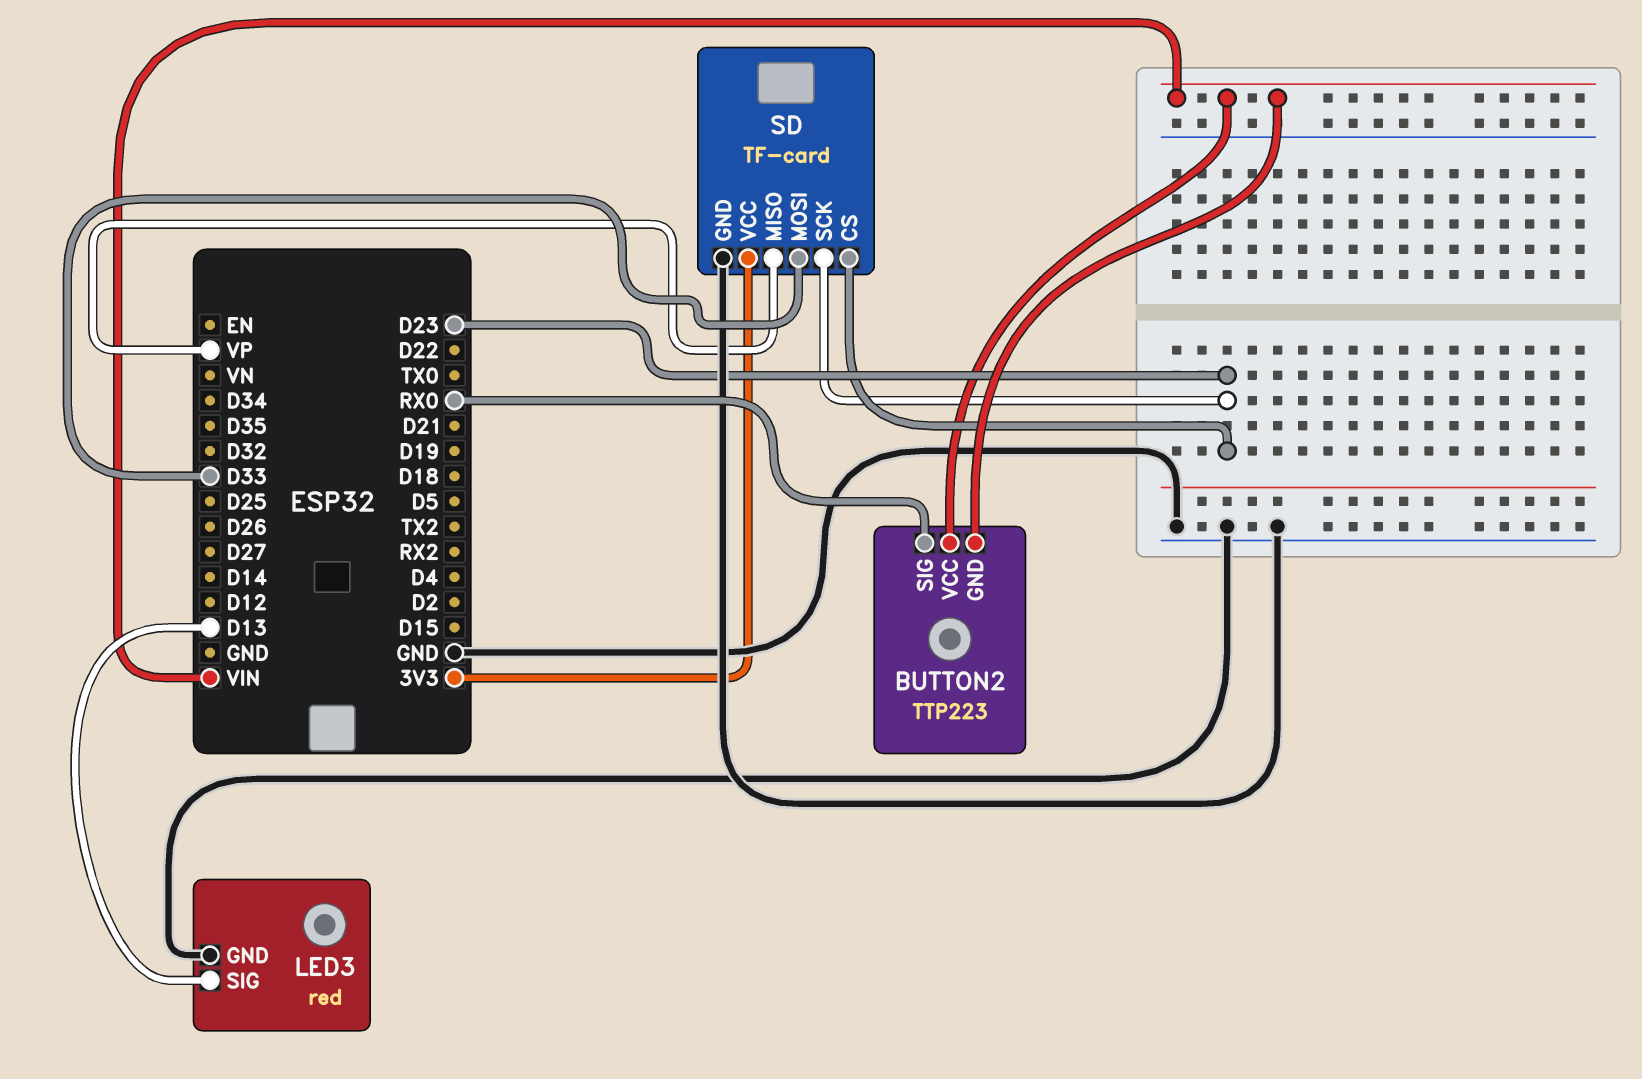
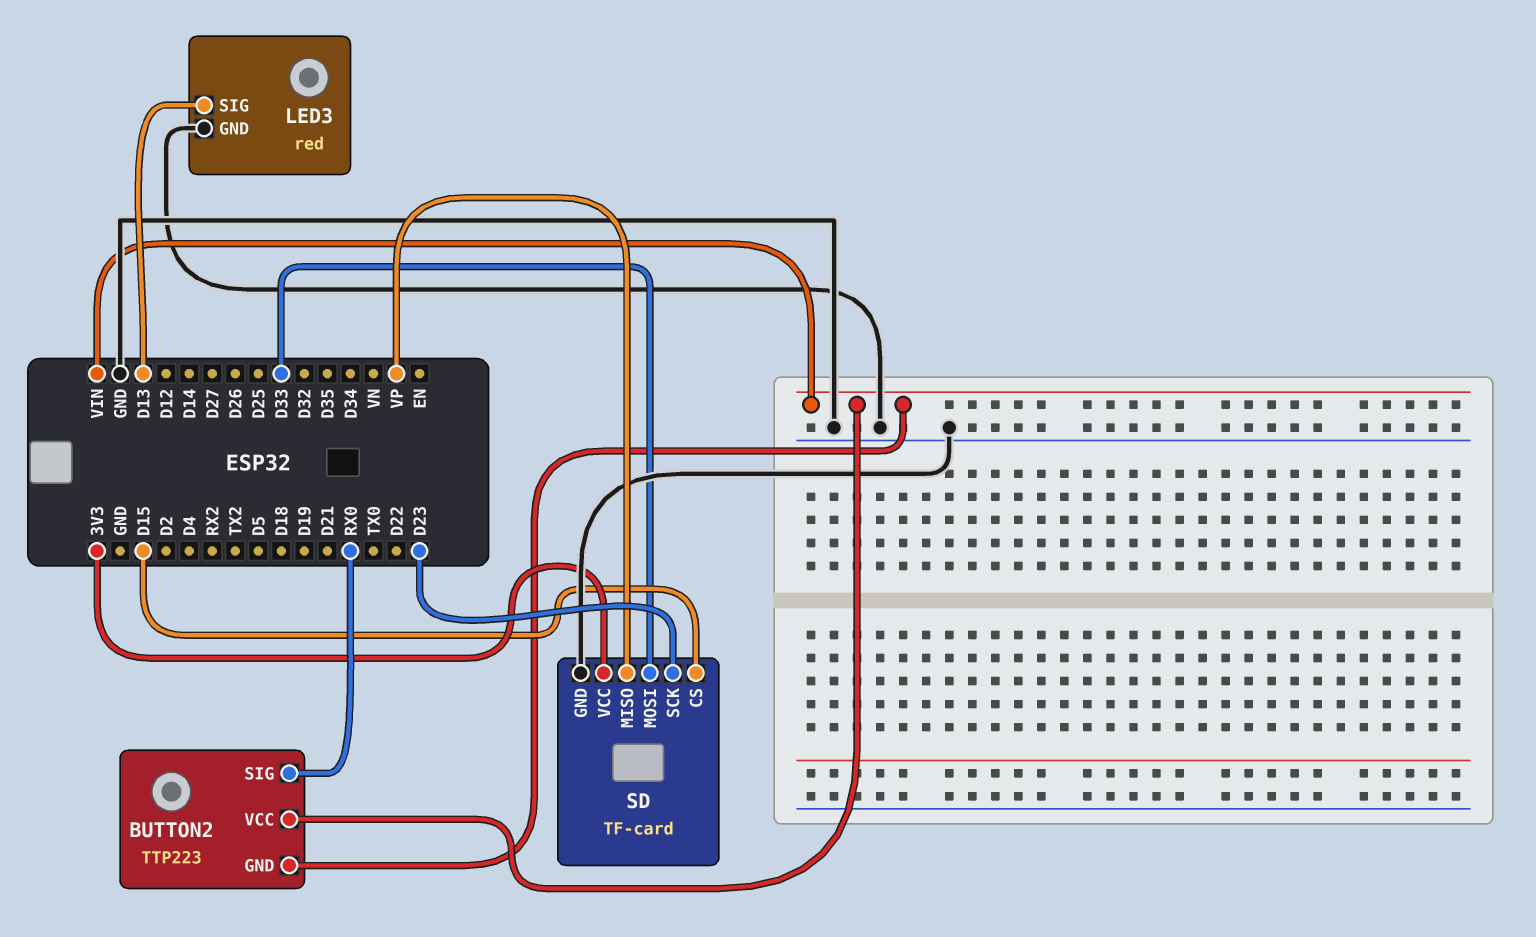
SD pin CS: D23 -> D15

